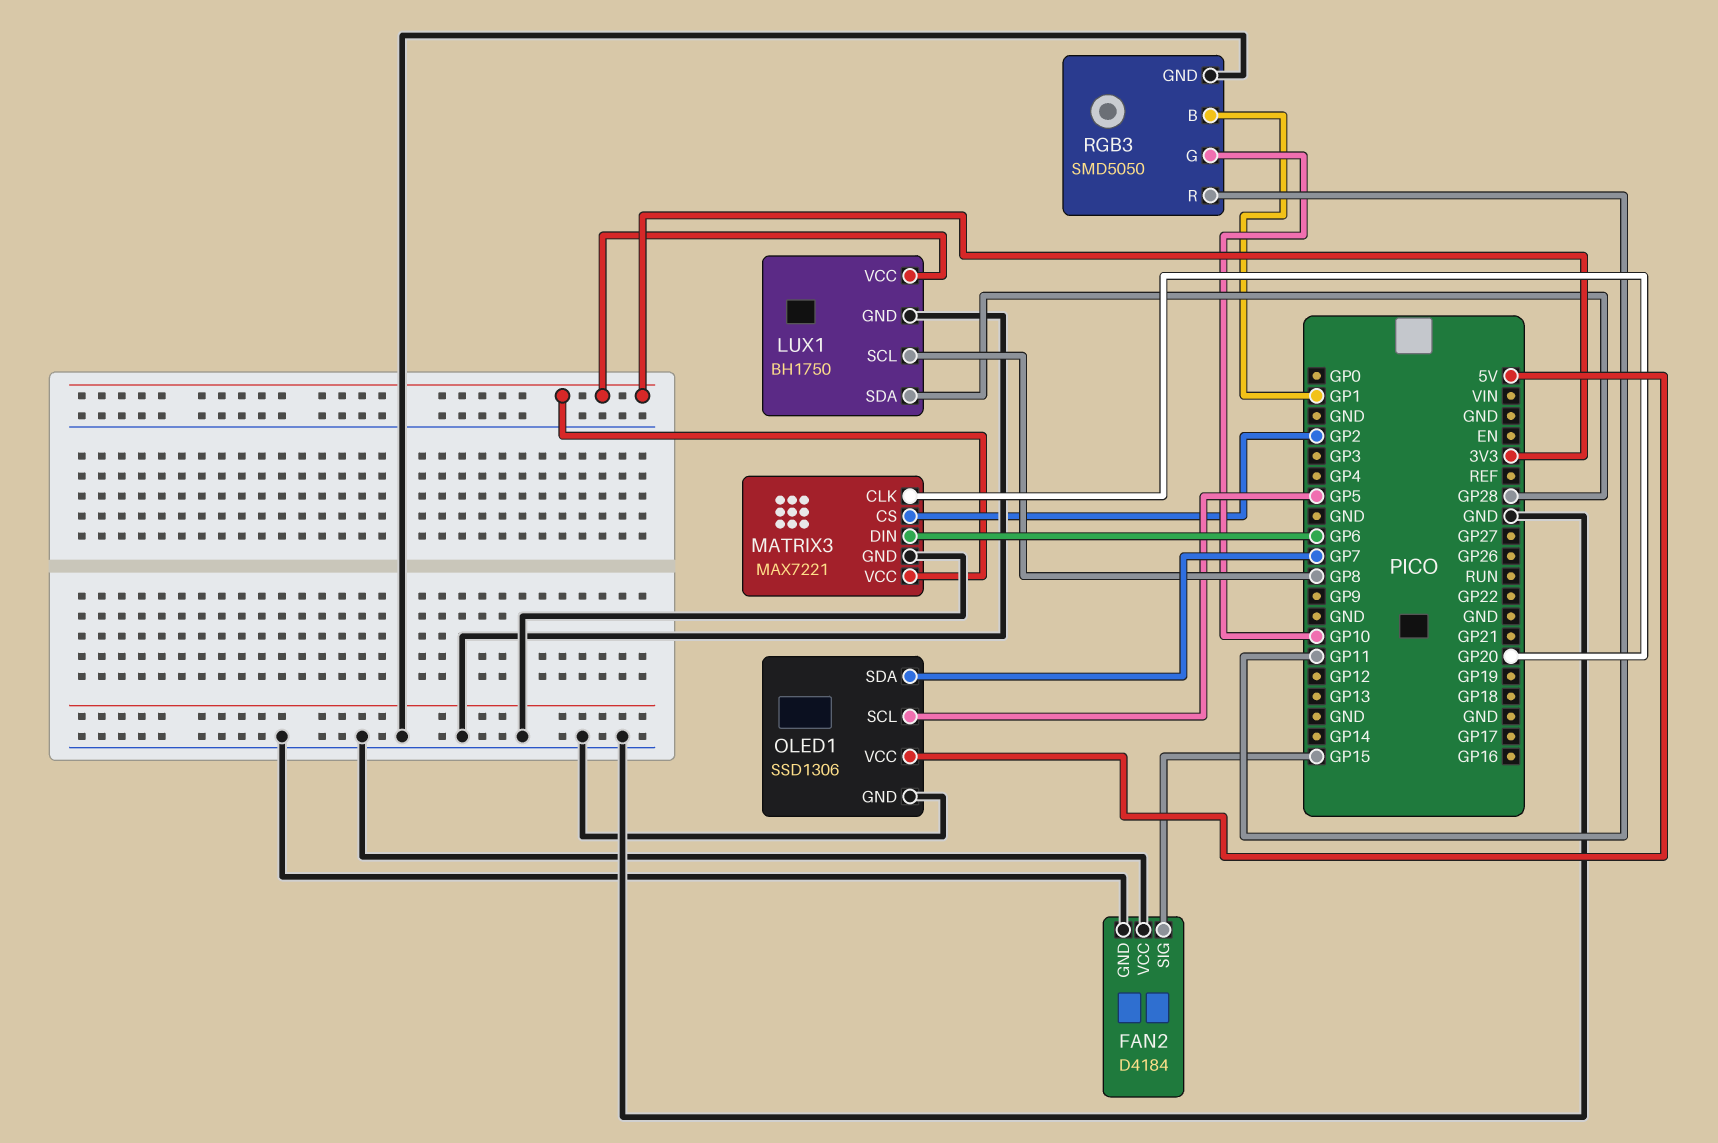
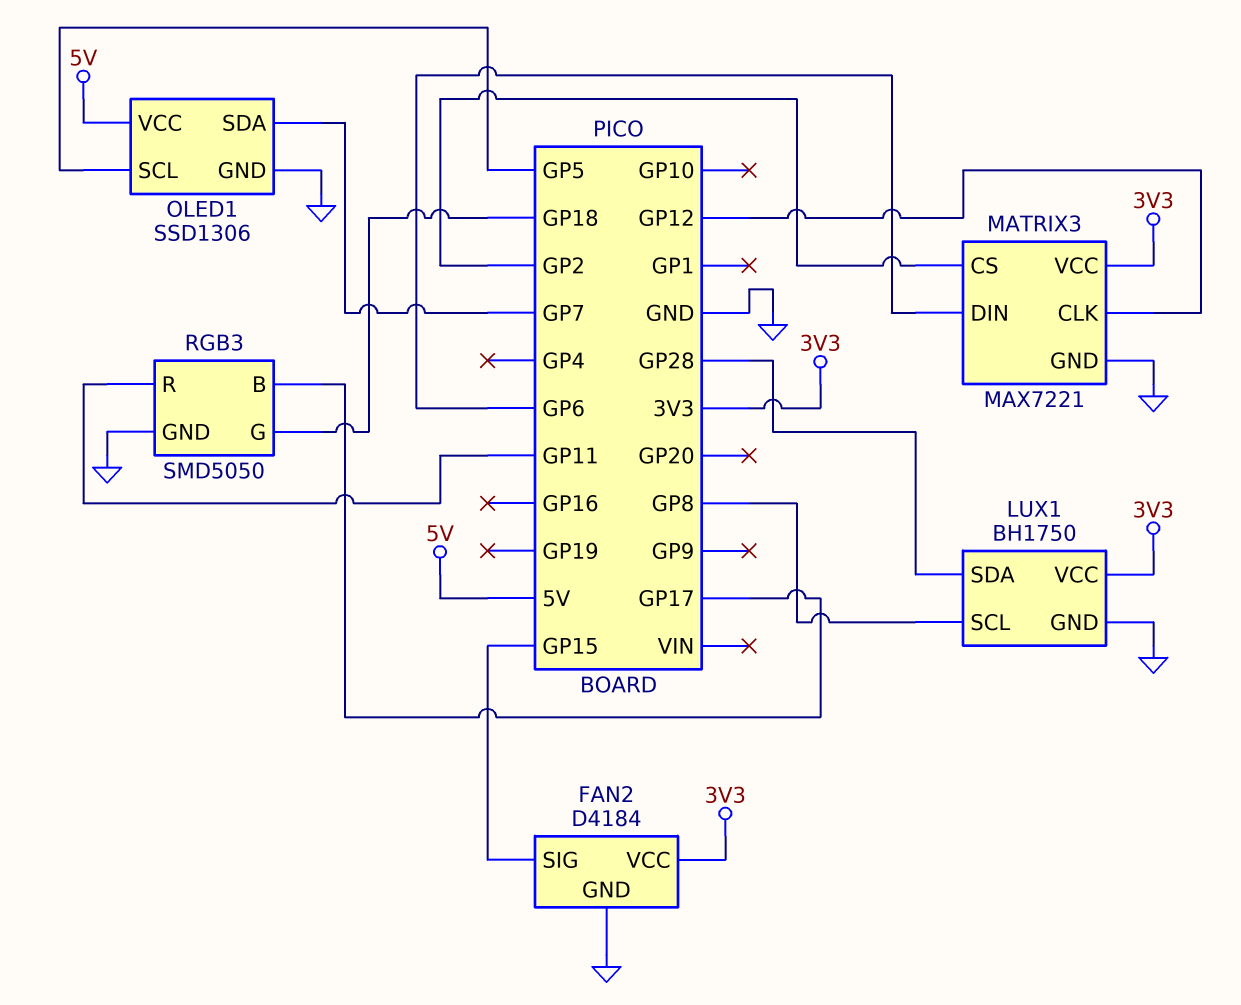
FAN2 pin VCC: GND -> 3V3
MATRIX3 pin CLK: GP20 -> GP12
RGB3 pin B: GP1 -> GP17
RGB3 pin G: GP10 -> GP18

